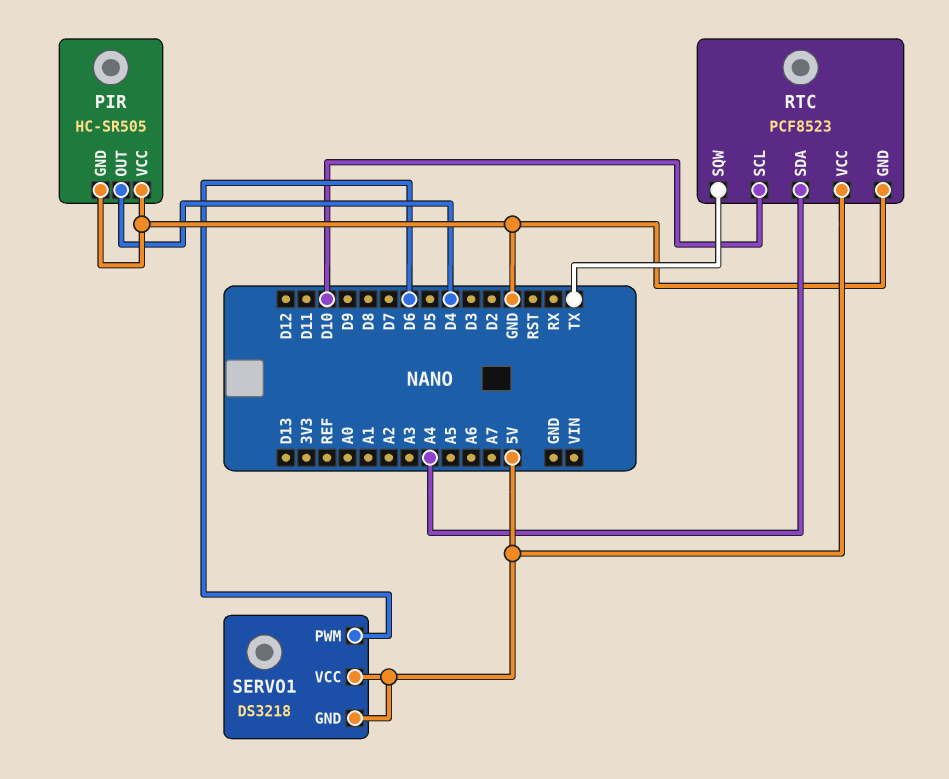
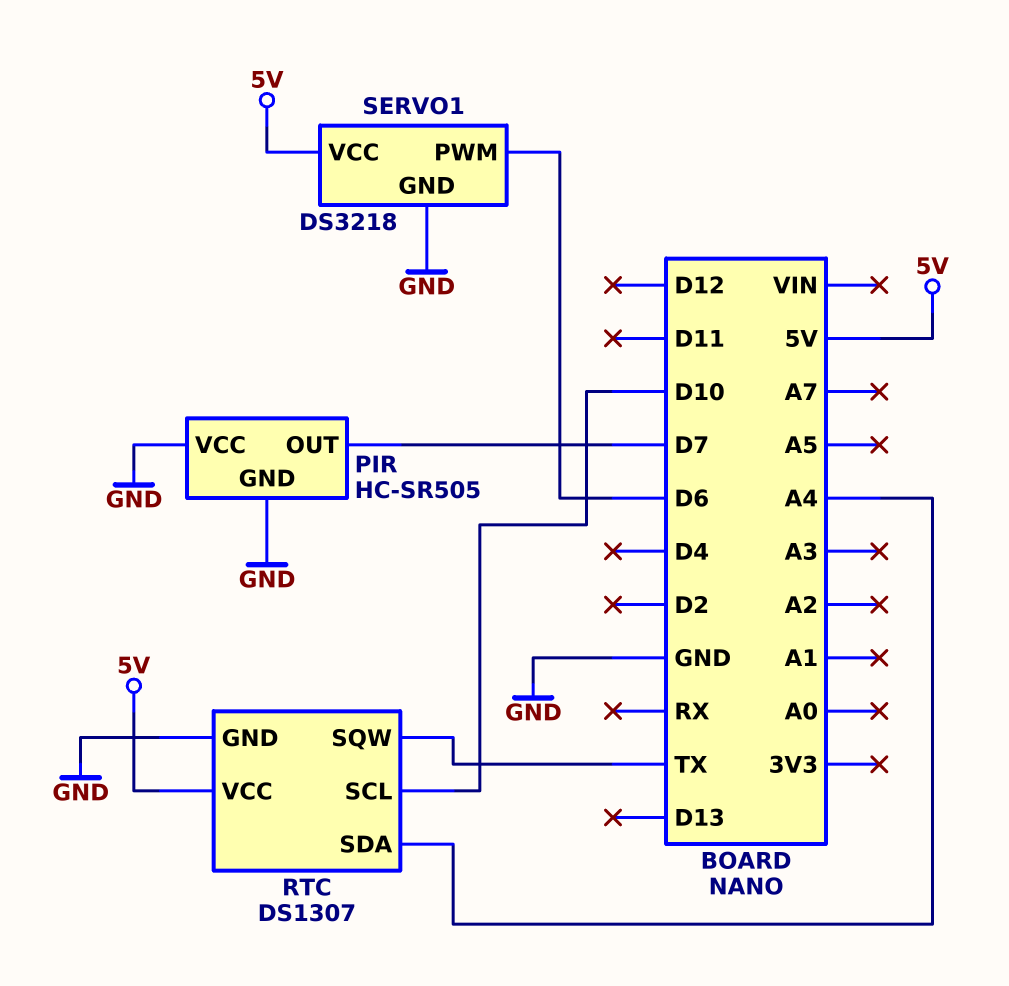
PIR pin OUT: D4 -> D7
RTC: PCF8523 -> DS1307
SERVO1 pin GND: 5V -> GND

